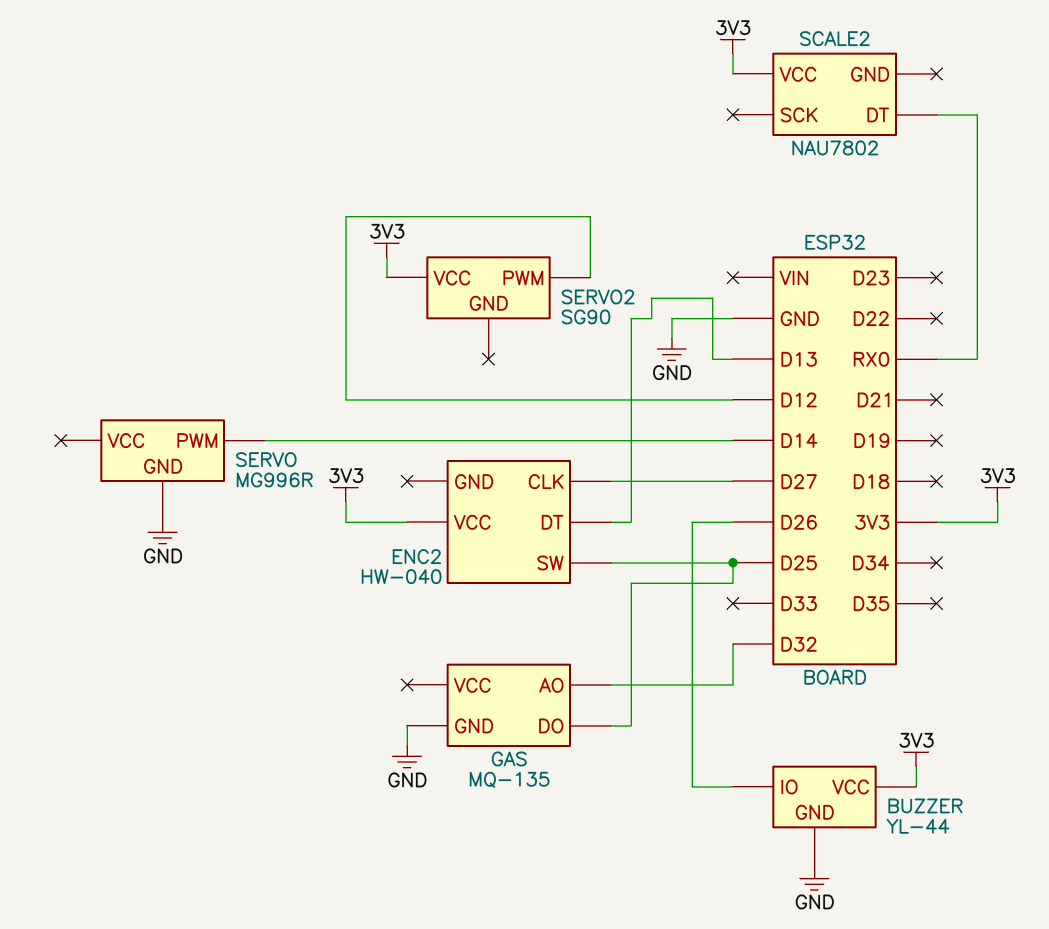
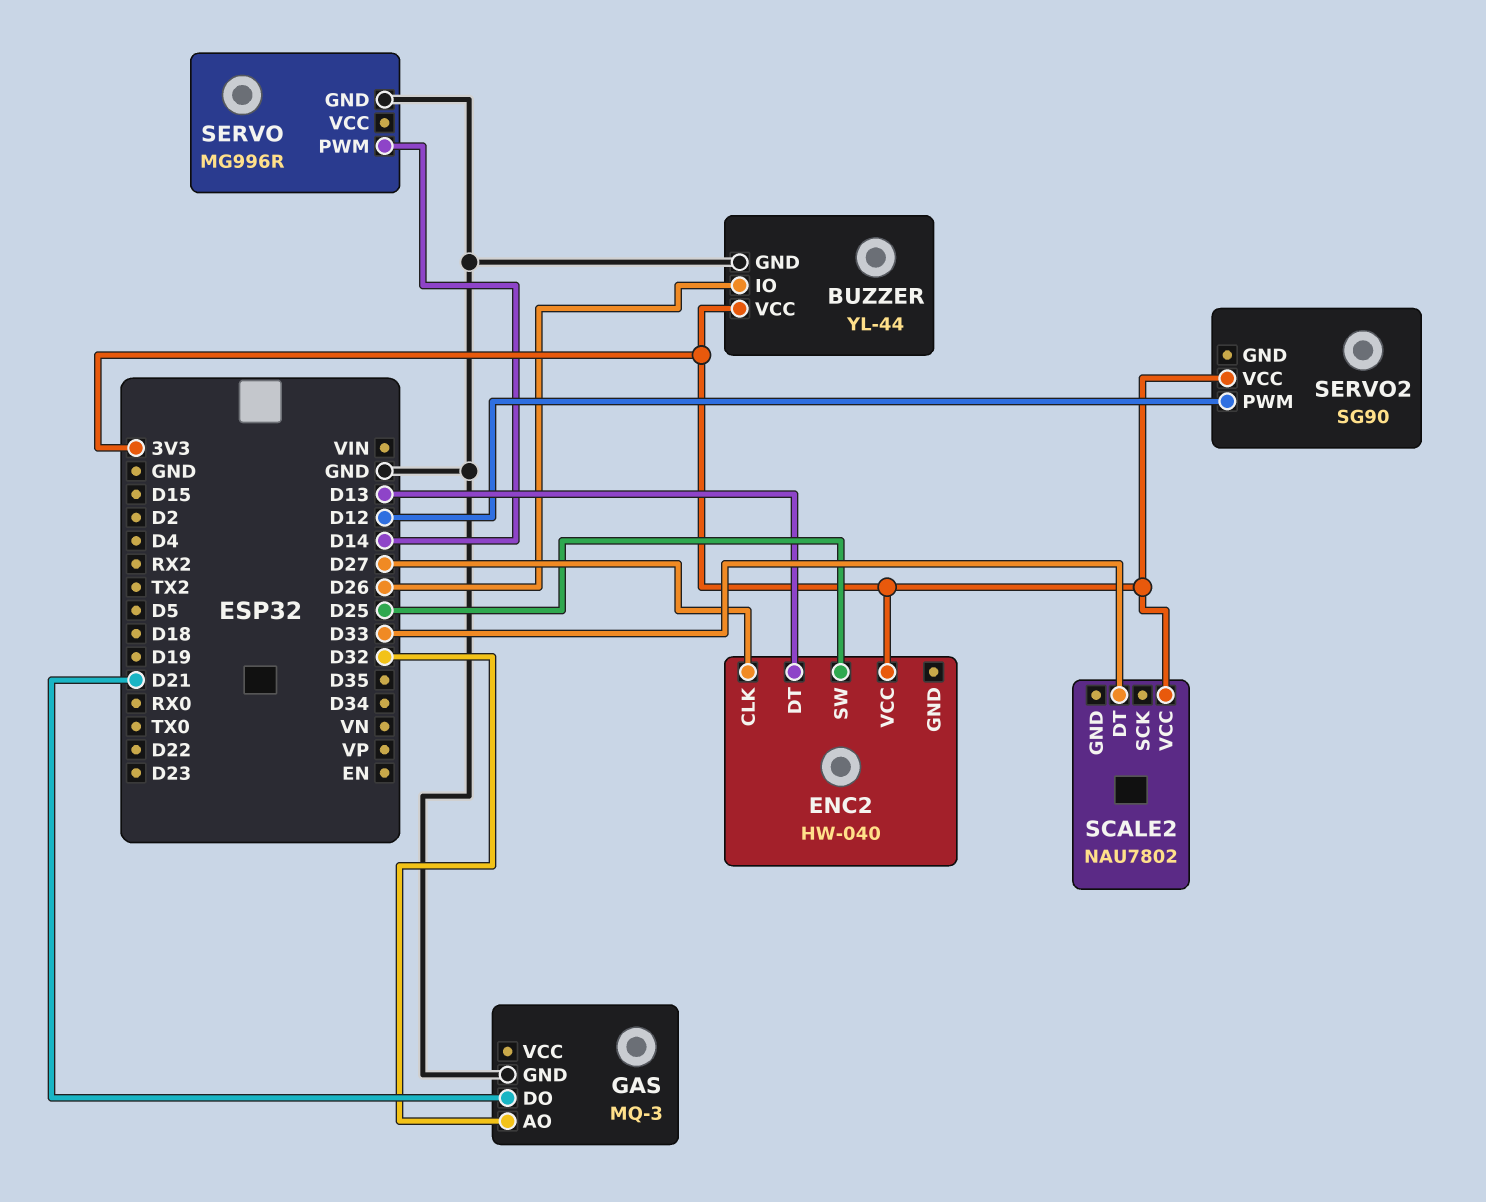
GAS: MQ-135 -> MQ-3
GAS pin DO: D25 -> D21
SCALE2 pin DT: RX0 -> D33

